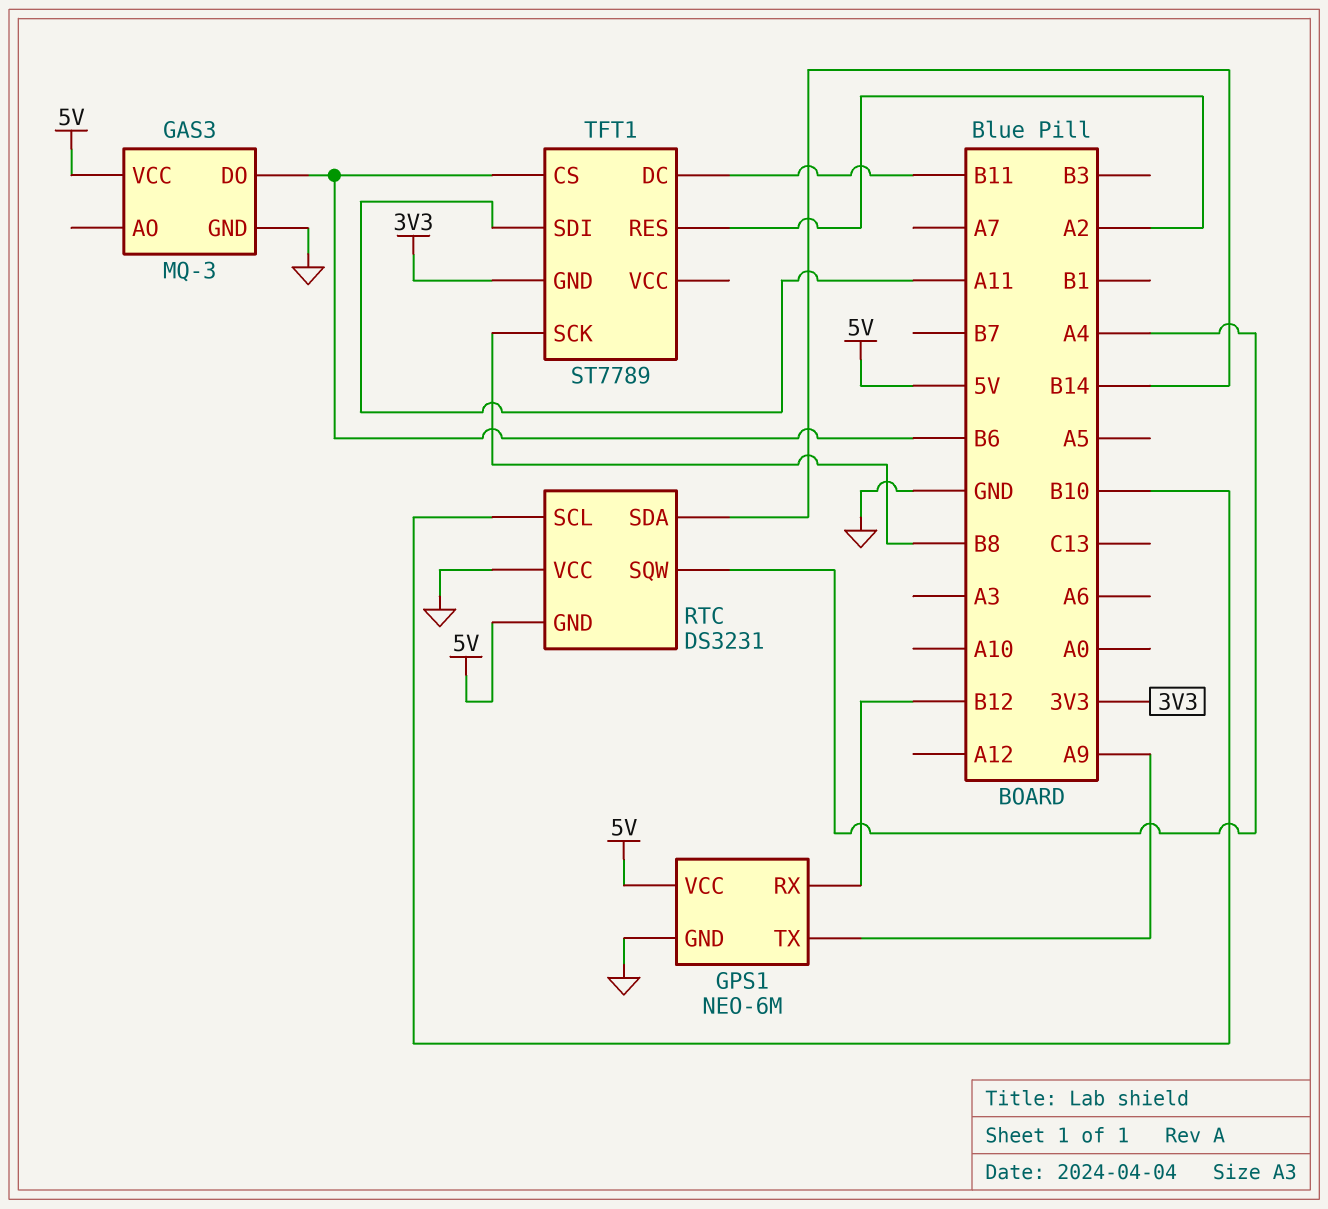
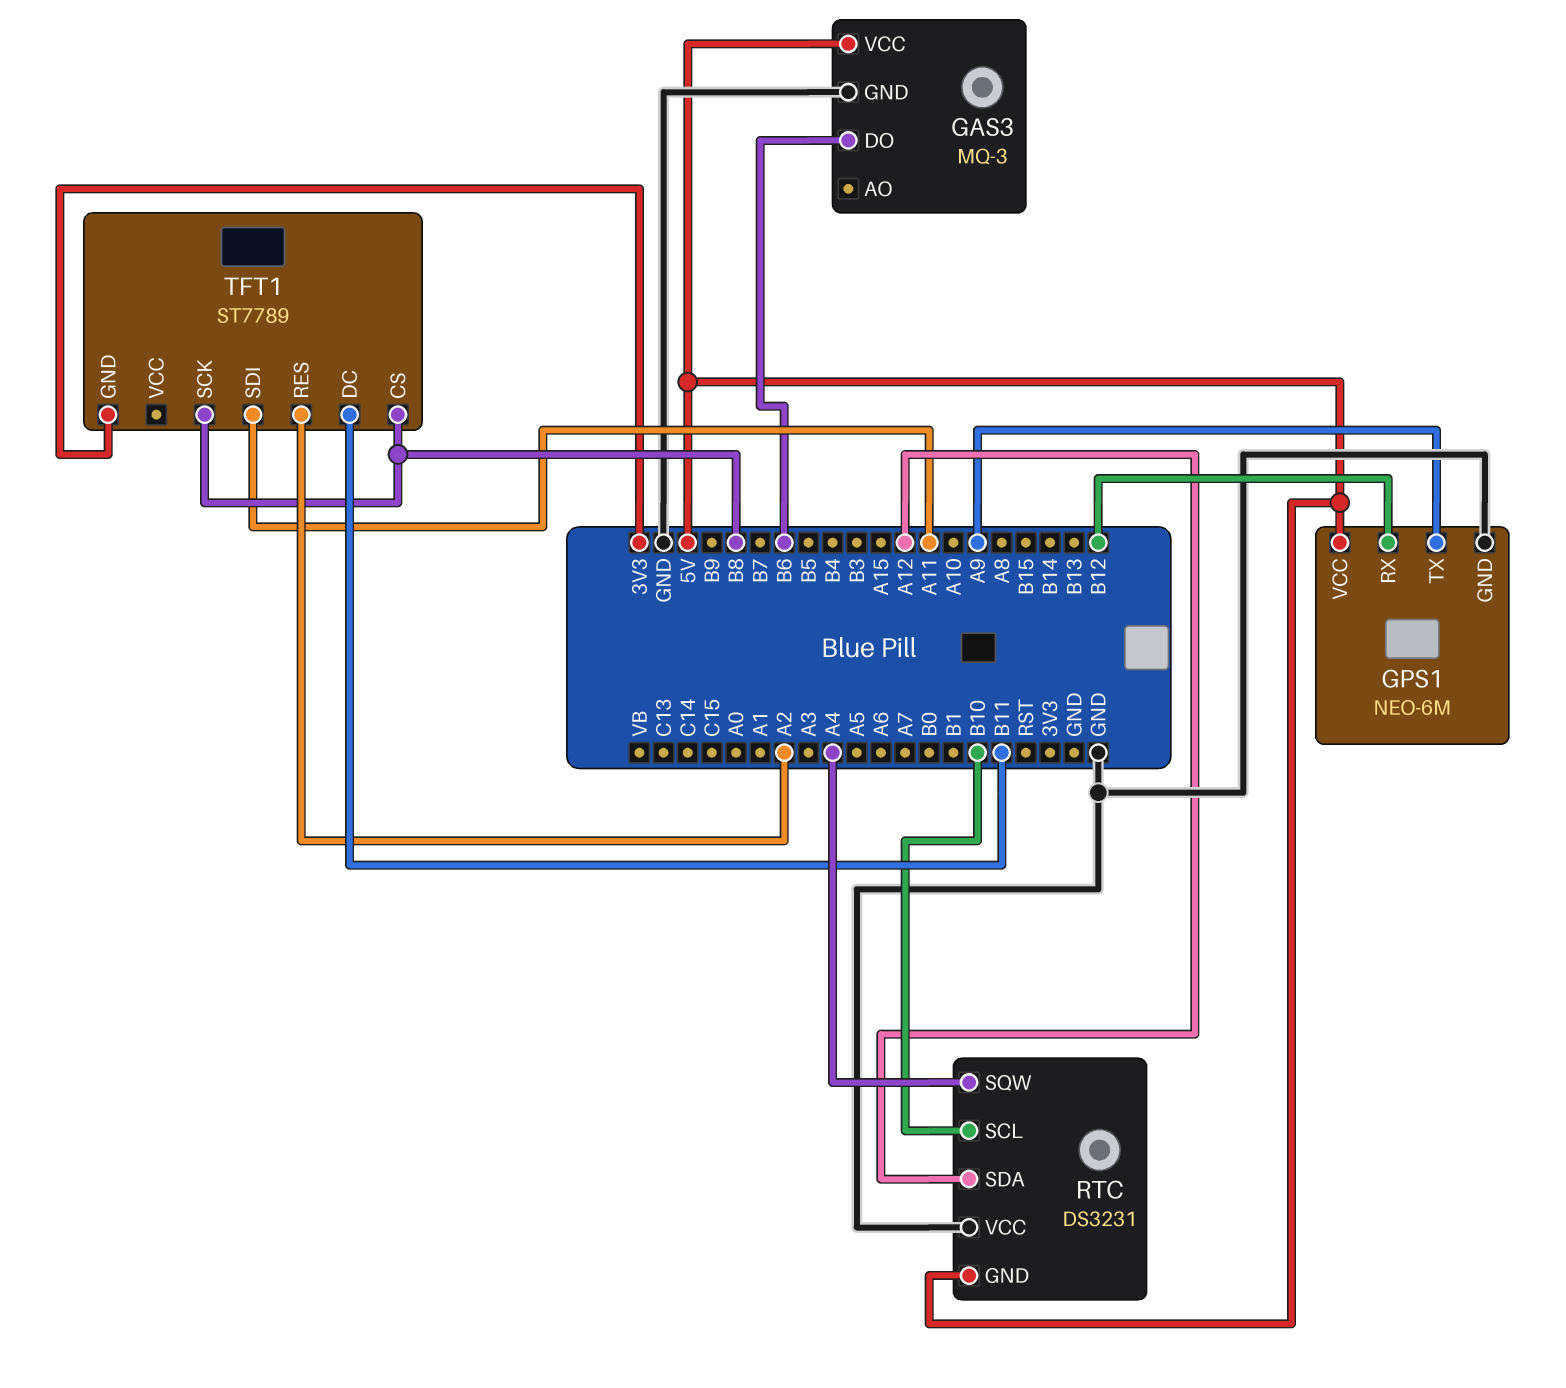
RTC pin SDA: B14 -> A12
TFT1 pin CS: B6 -> B8

